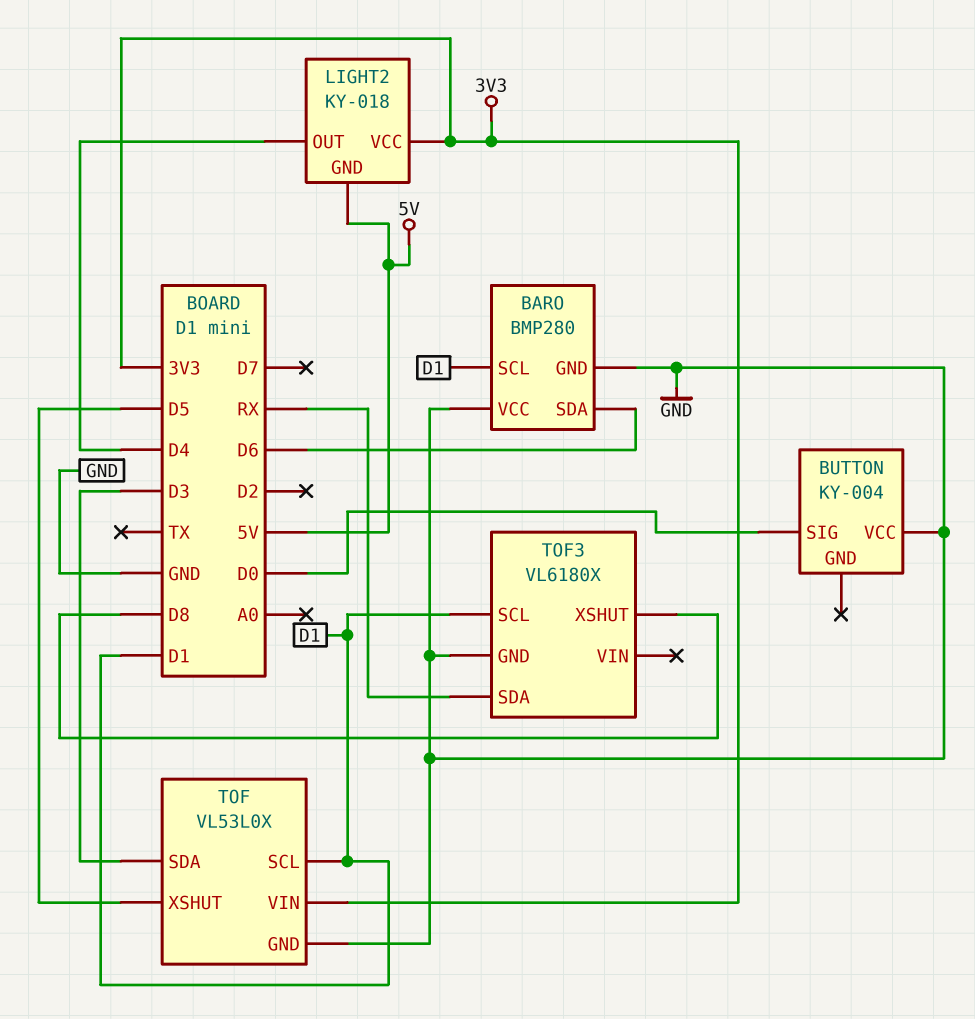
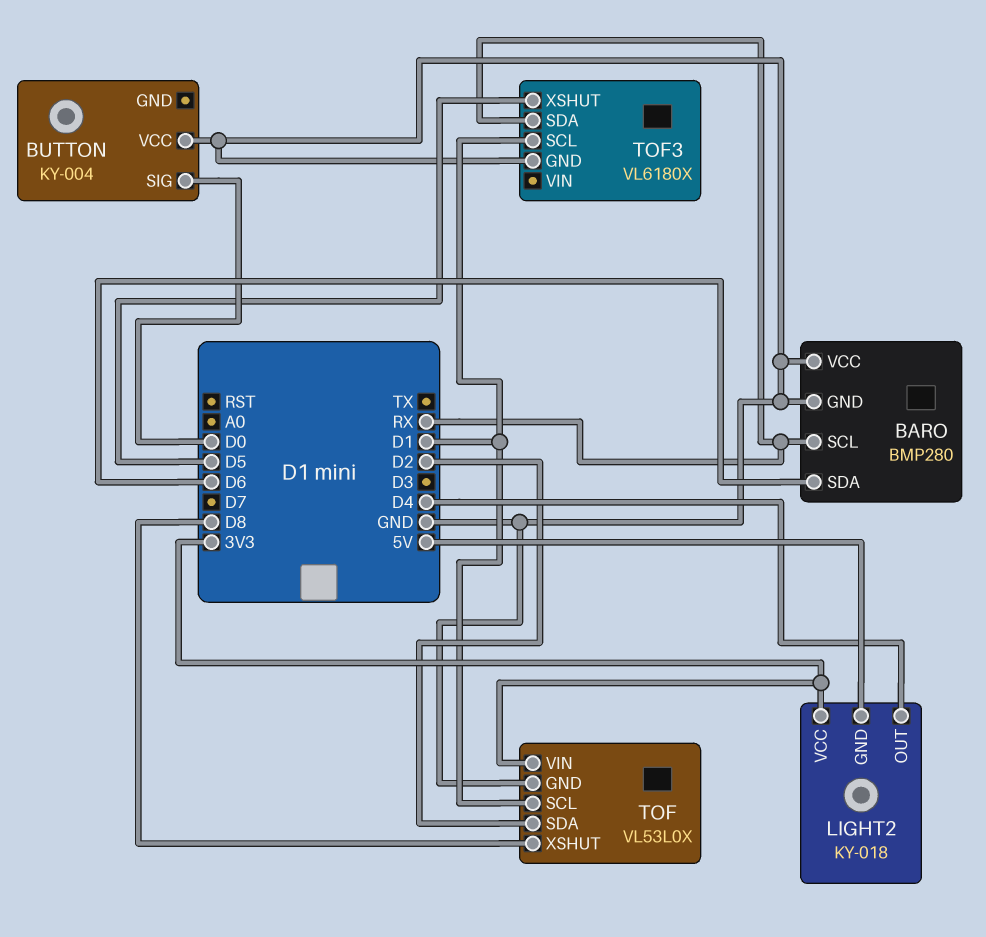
BARO pin SCL: D1 -> RX
TOF pin SDA: D3 -> D2
TOF pin XSHUT: D5 -> D8
TOF3 pin XSHUT: D8 -> D5

